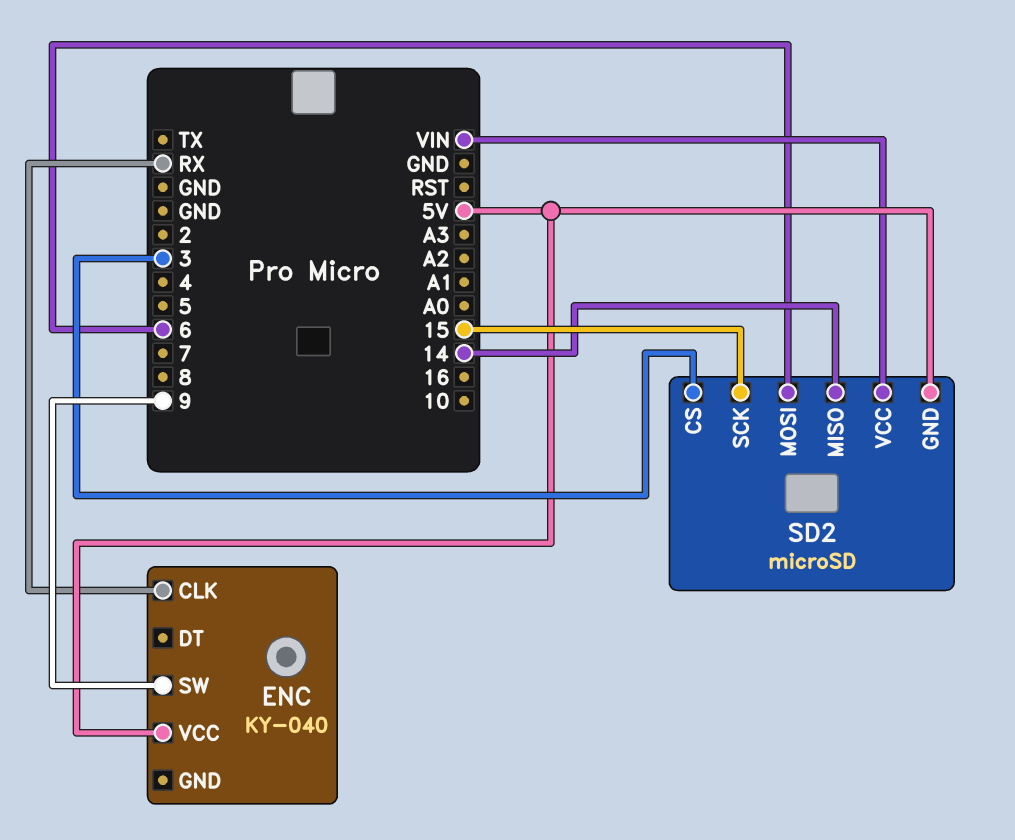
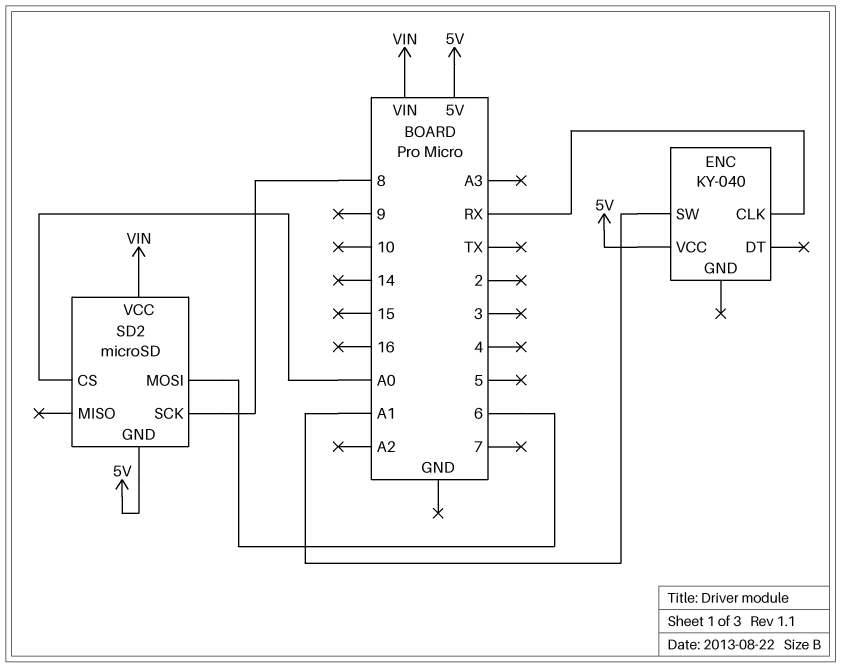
ENC pin SW: 9 -> A1
SD2 pin CS: 3 -> A0
SD2 pin MISO: 14 -> none
SD2 pin SCK: 15 -> 8

